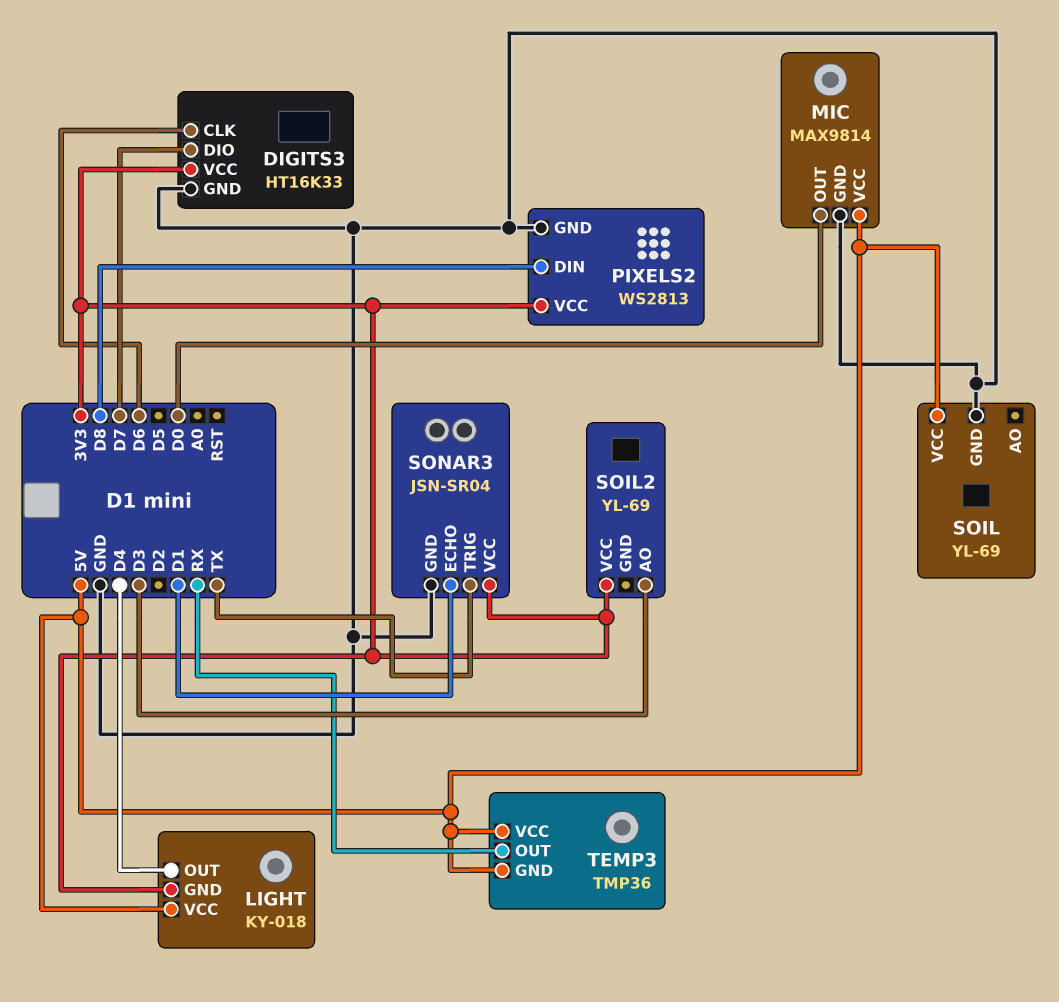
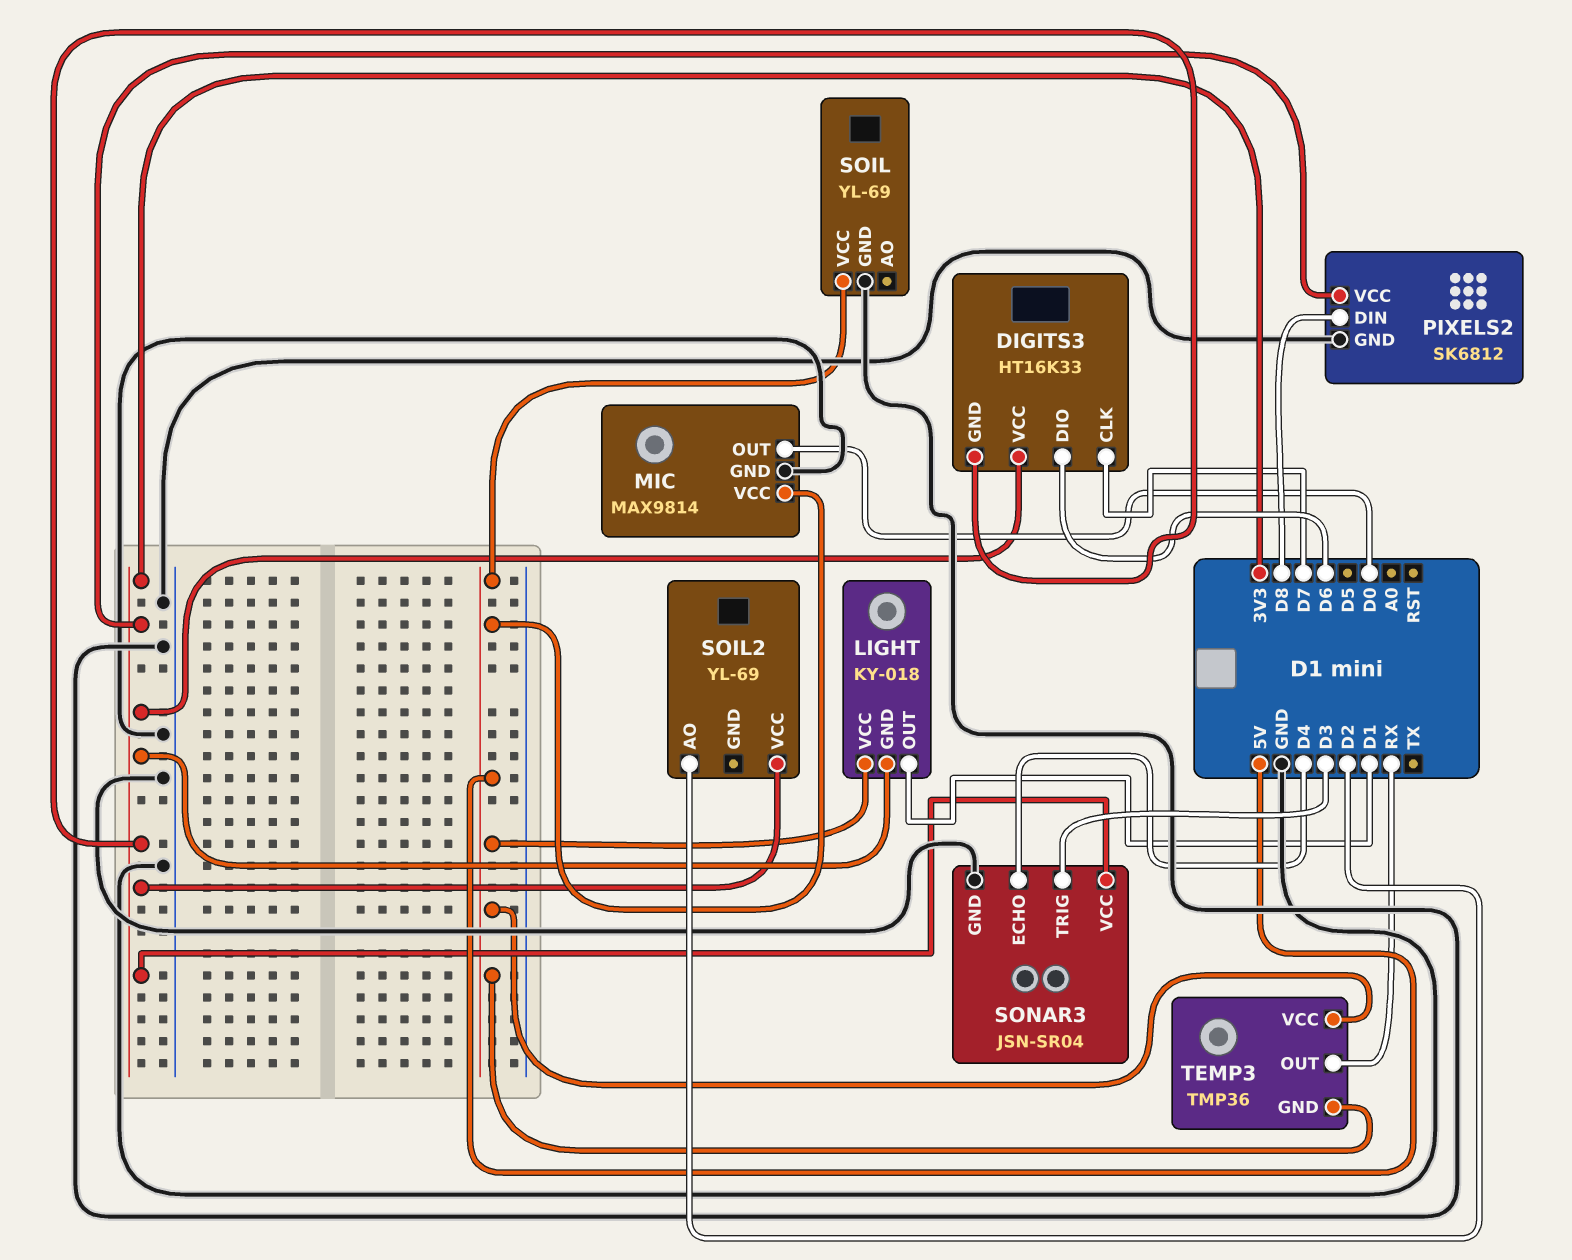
DIGITS3 pin CLK: D6 -> D7
DIGITS3 pin DIO: D7 -> D6
DIGITS3 pin GND: GND -> 3V3
LIGHT pin OUT: D4 -> D1
PIXELS2: WS2813 -> SK6812
SOIL2 pin AO: D3 -> D2
SONAR3 pin ECHO: D1 -> D4
SONAR3 pin TRIG: TX -> D3

